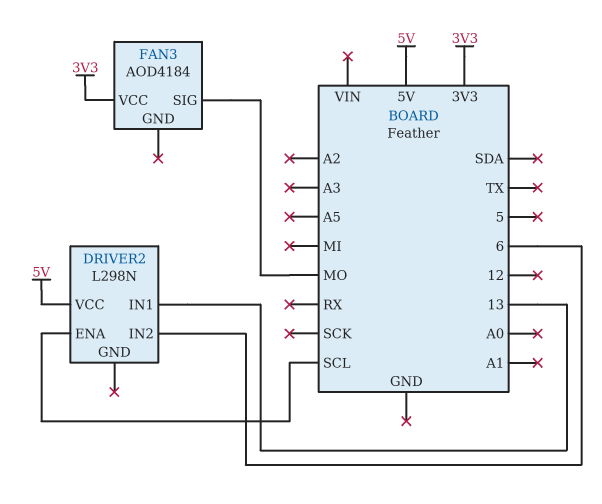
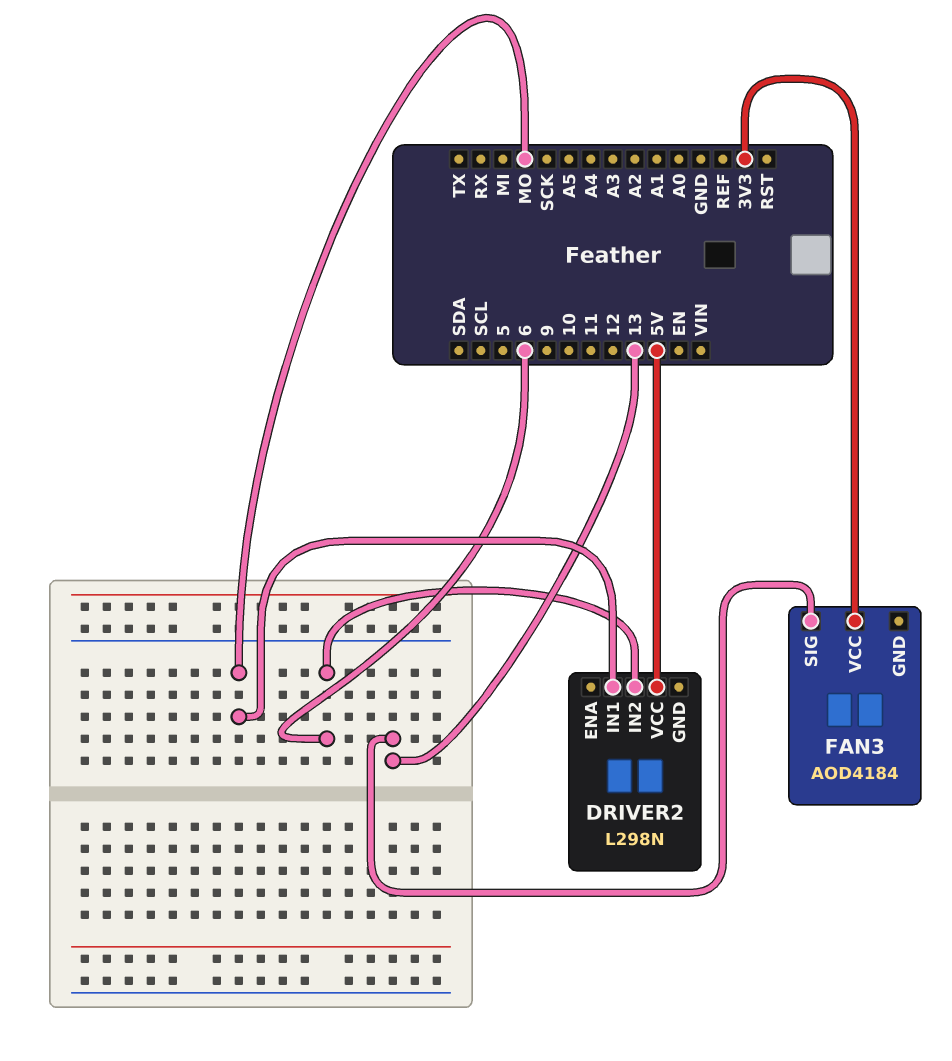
DRIVER2 pin ENA: SCL -> none
DRIVER2 pin IN1: 13 -> MO
FAN3 pin SIG: MO -> 13

